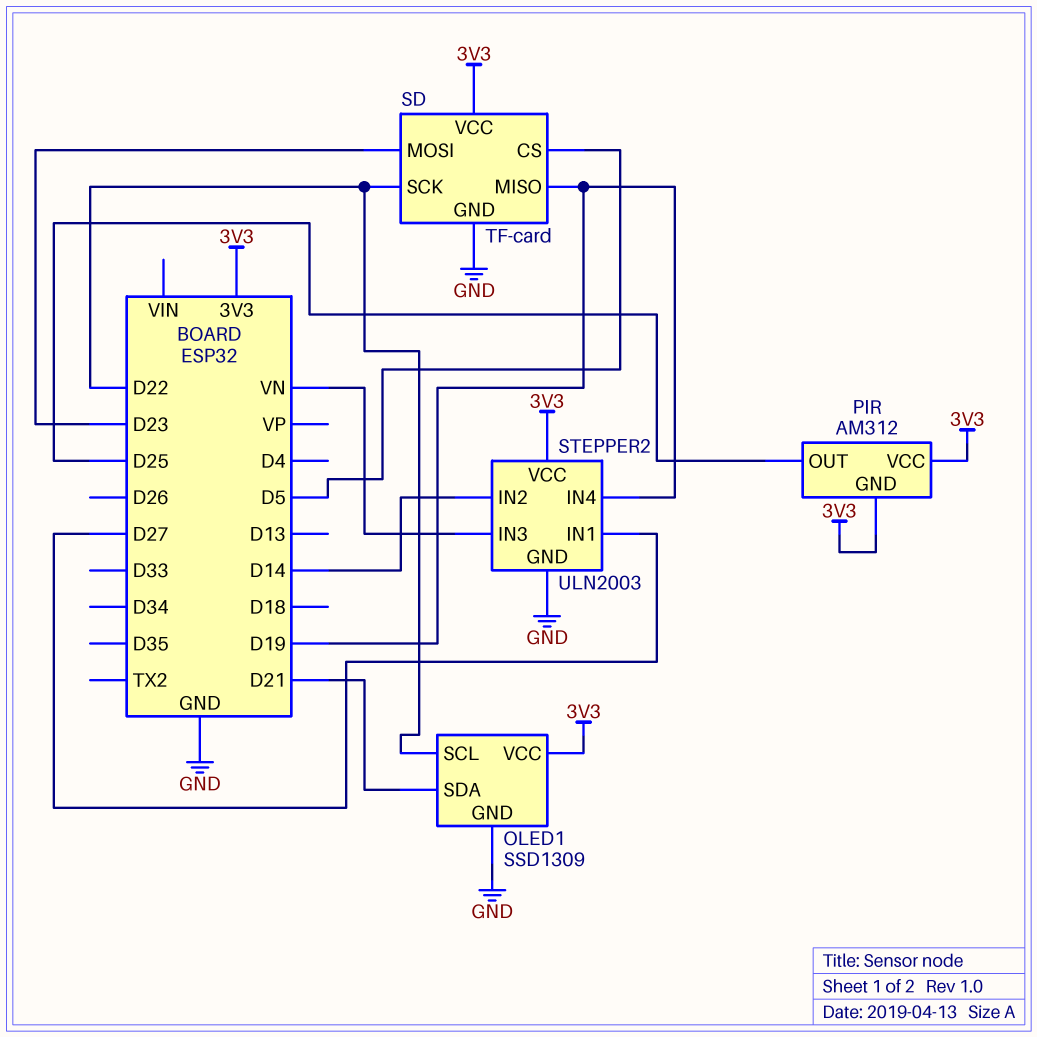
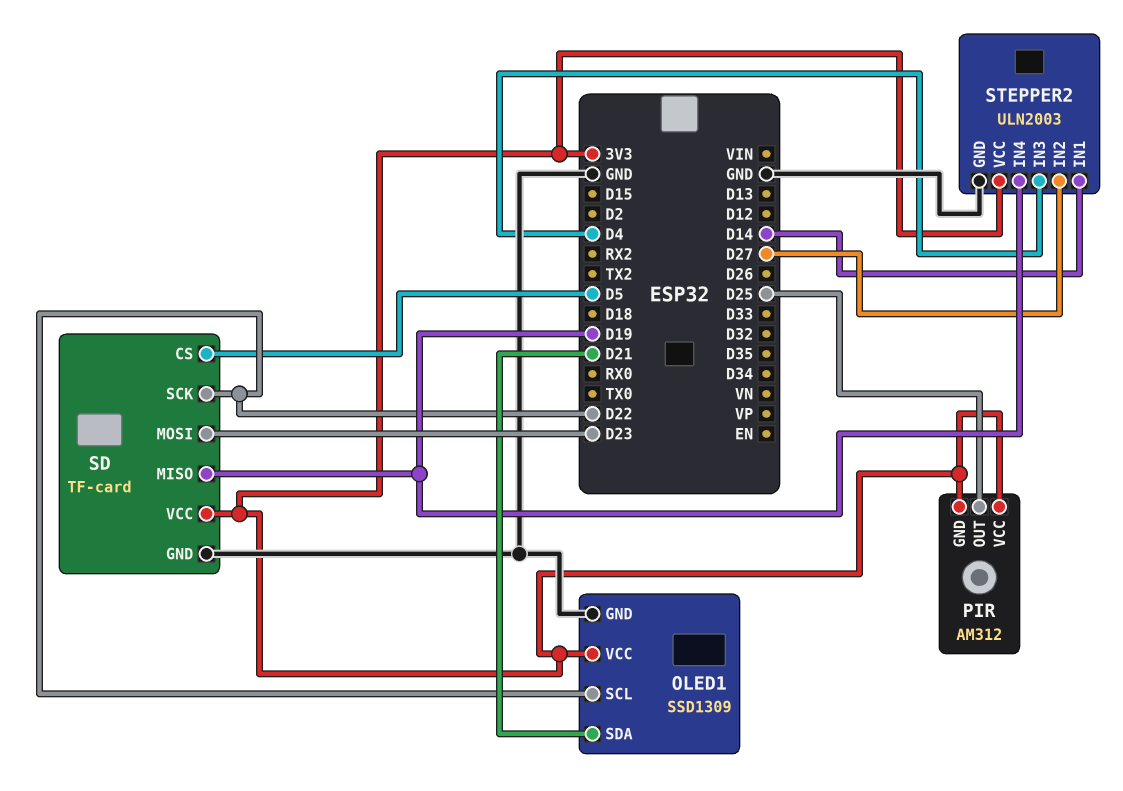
STEPPER2 pin IN1: D27 -> D14
STEPPER2 pin IN2: D14 -> D27
STEPPER2 pin IN3: VN -> D4

